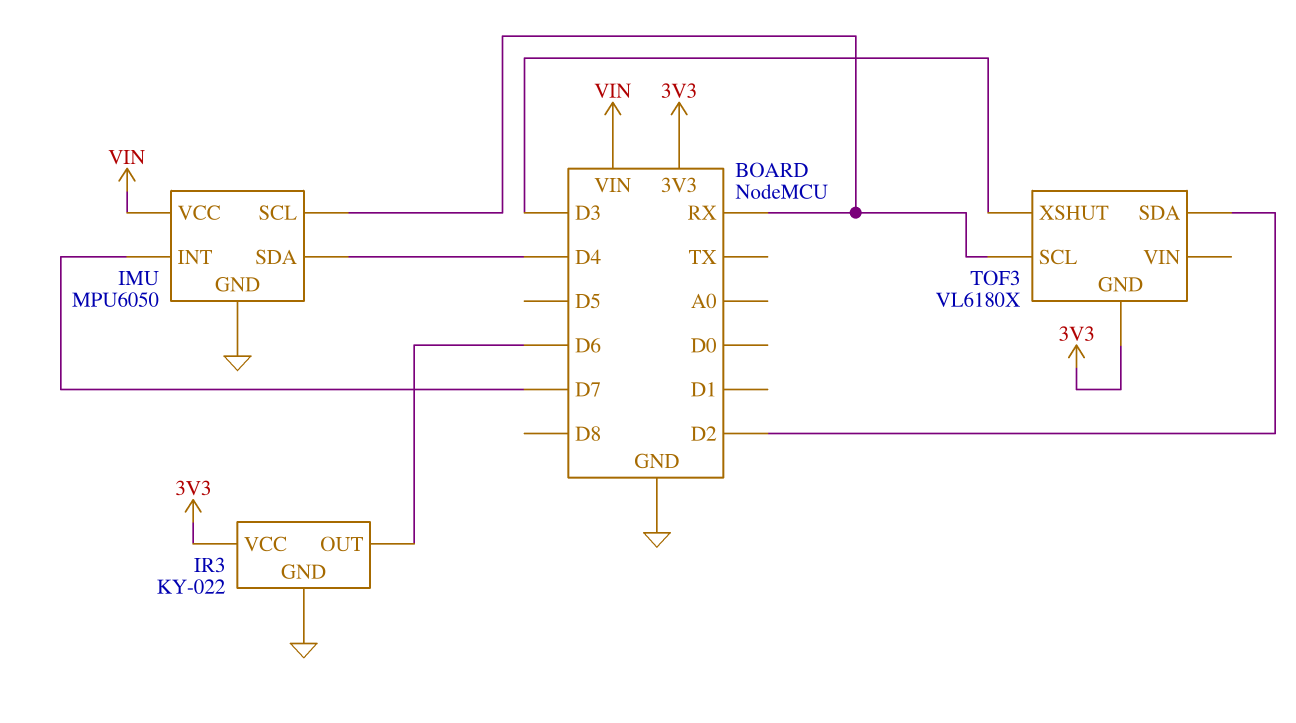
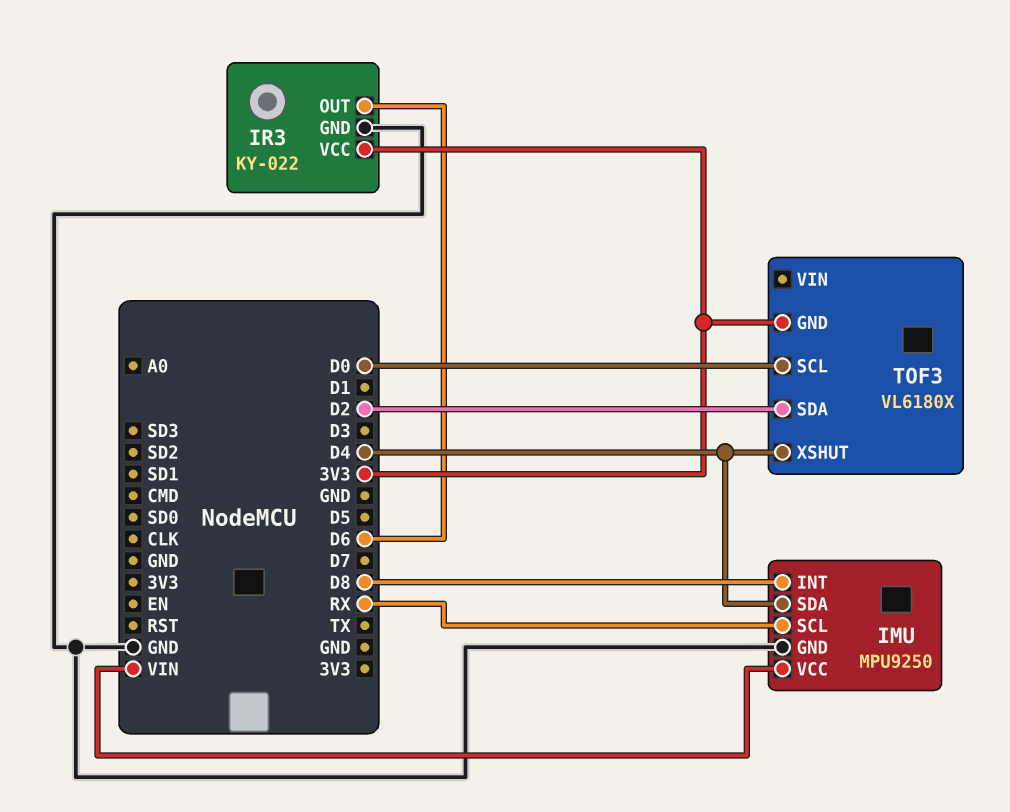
IMU: MPU6050 -> MPU9250
IMU pin INT: D7 -> D8
TOF3 pin SCL: RX -> D0
TOF3 pin XSHUT: D3 -> D4

